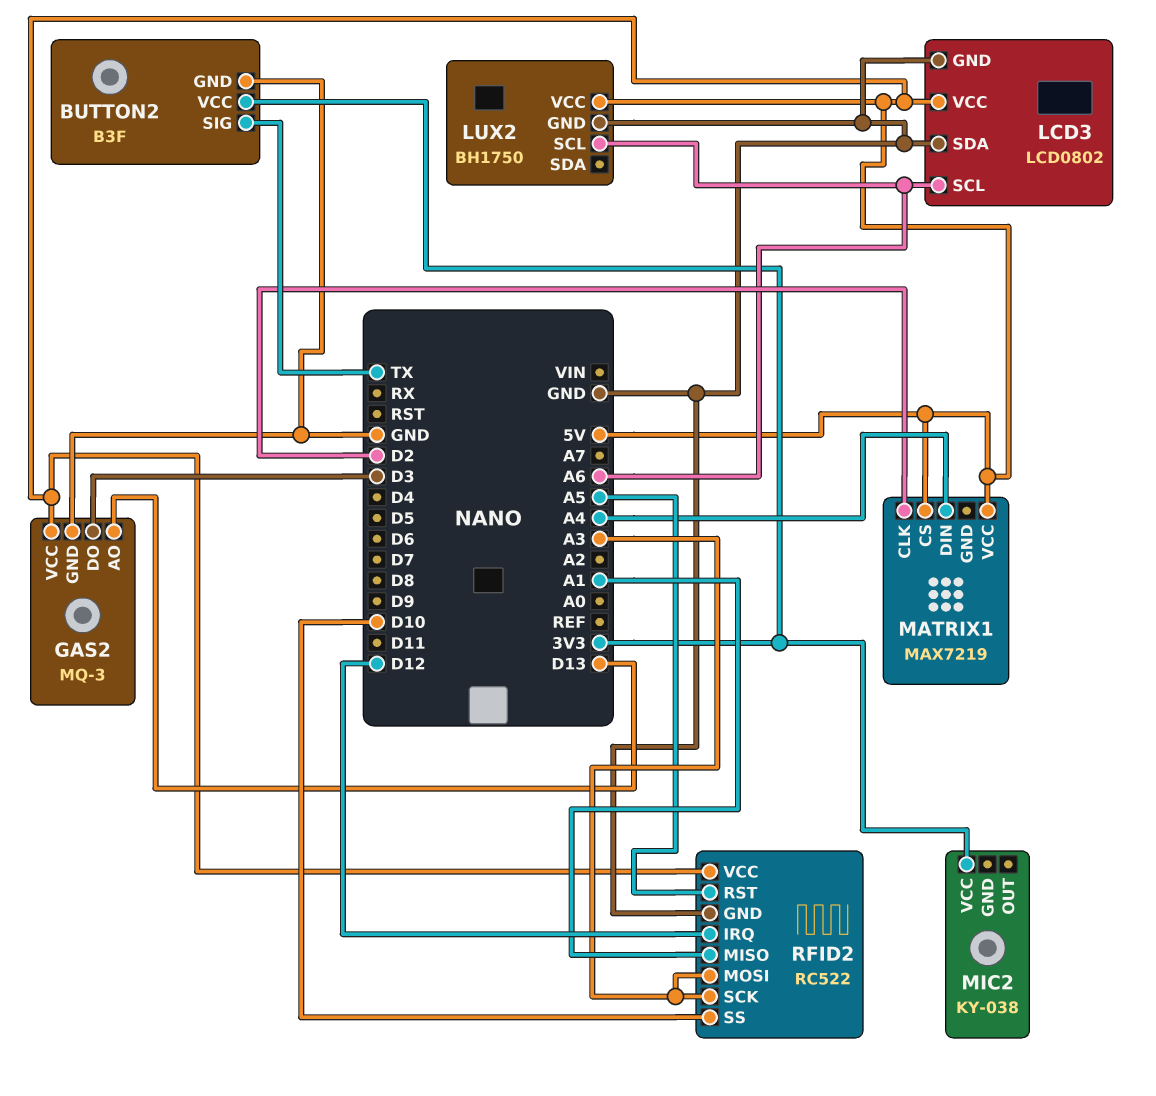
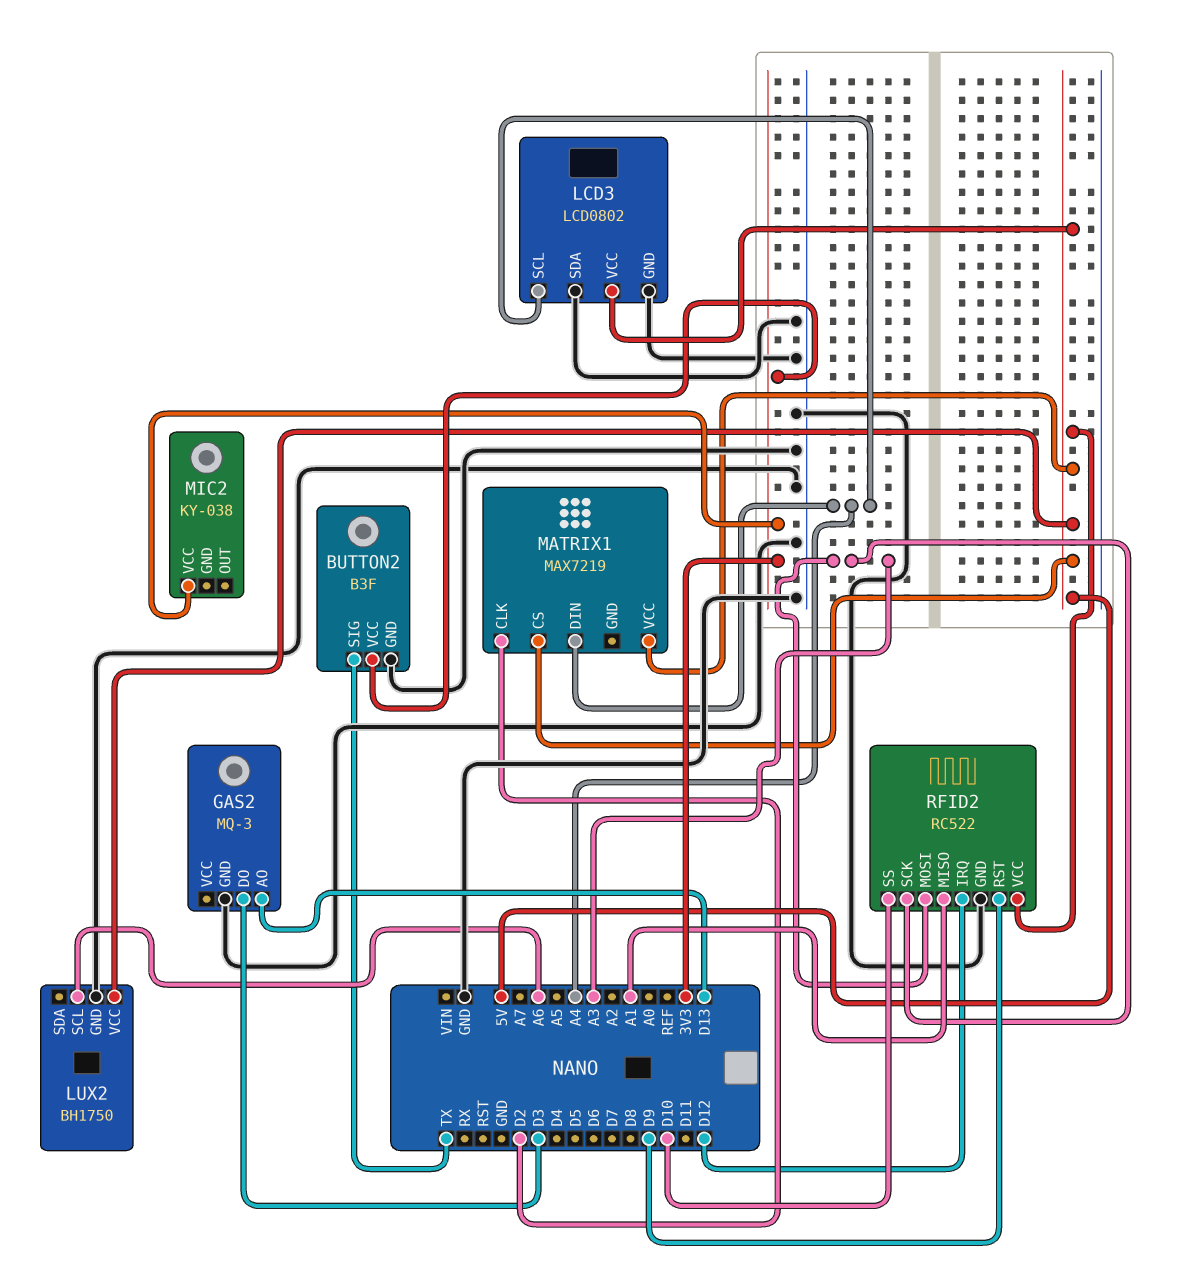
GAS2 pin VCC: 5V -> none
LCD3 pin SCL: A6 -> A4
RFID2 pin RST: A5 -> D9

